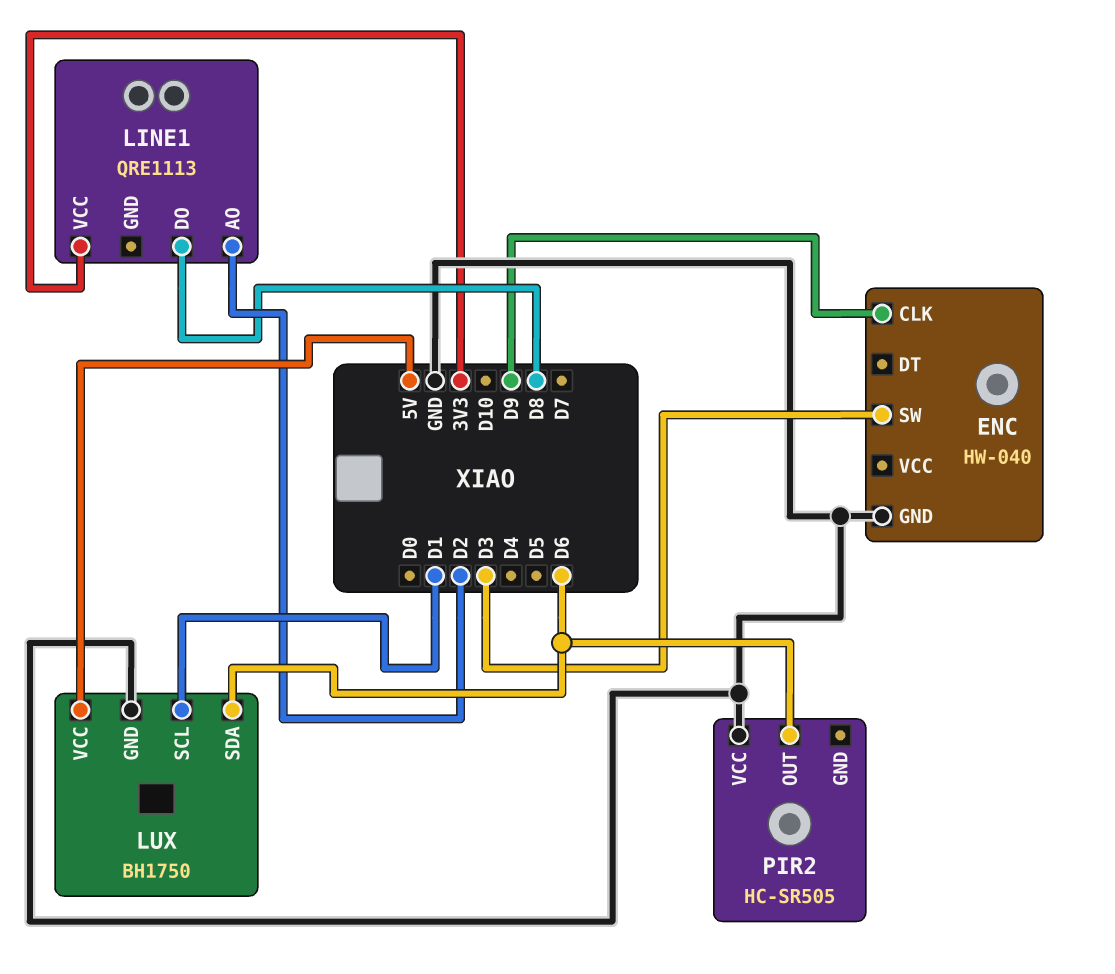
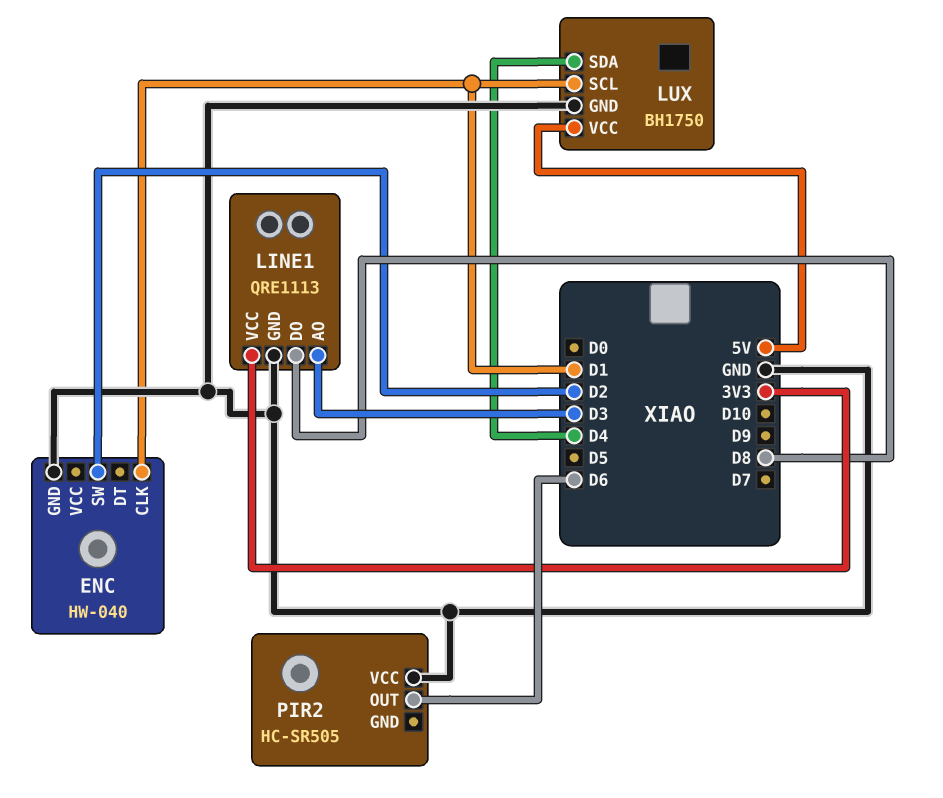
ENC pin CLK: D9 -> D1
ENC pin SW: D3 -> D2
LINE1 pin AO: D2 -> D3
LINE1 pin GND: none -> GND
LUX pin SDA: D6 -> D4

